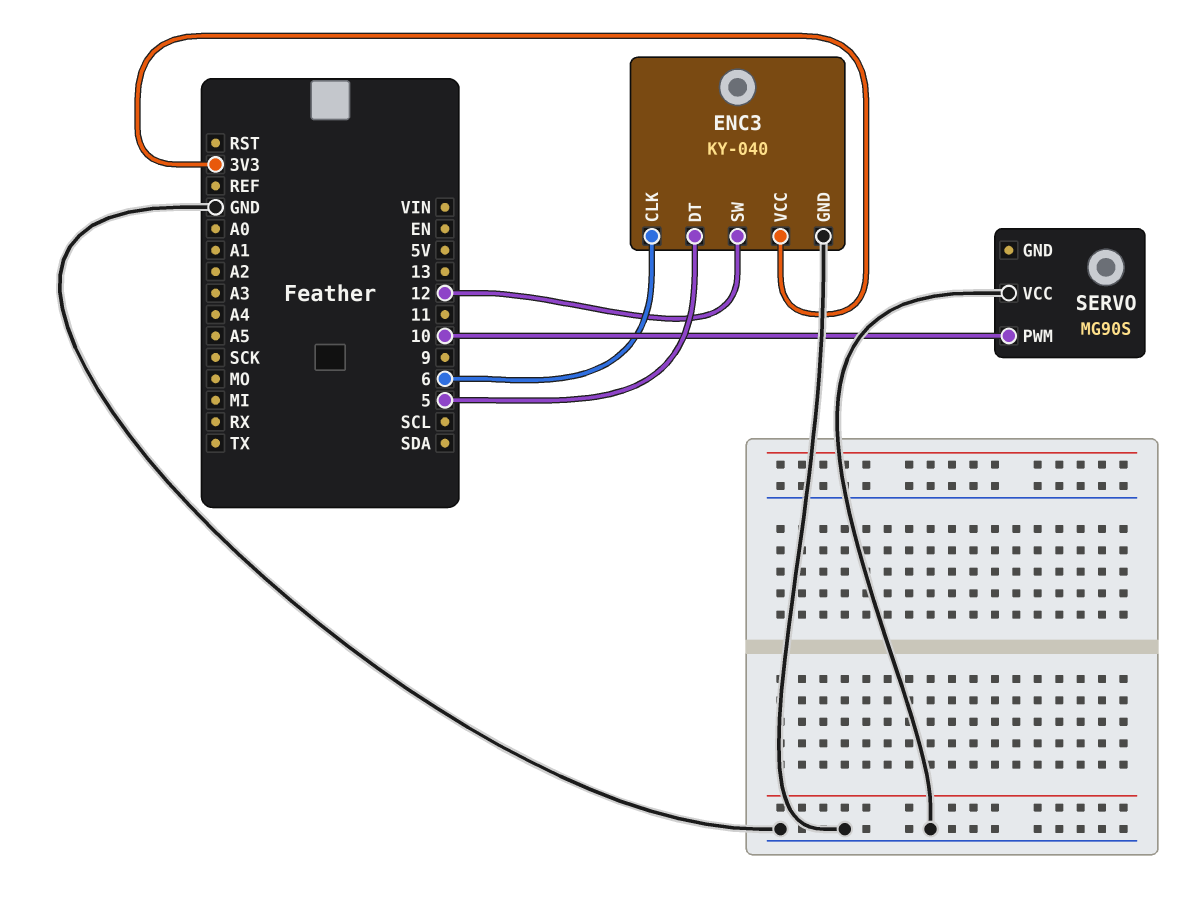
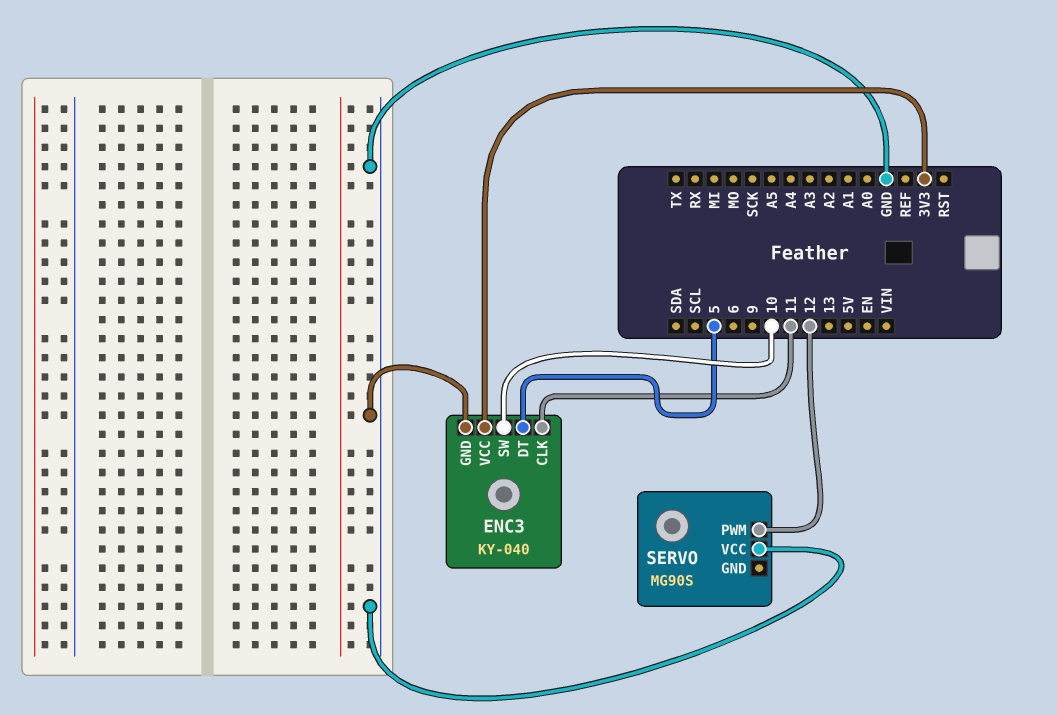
ENC3 pin CLK: 6 -> 11
ENC3 pin SW: 12 -> 10
SERVO pin PWM: 10 -> 12

